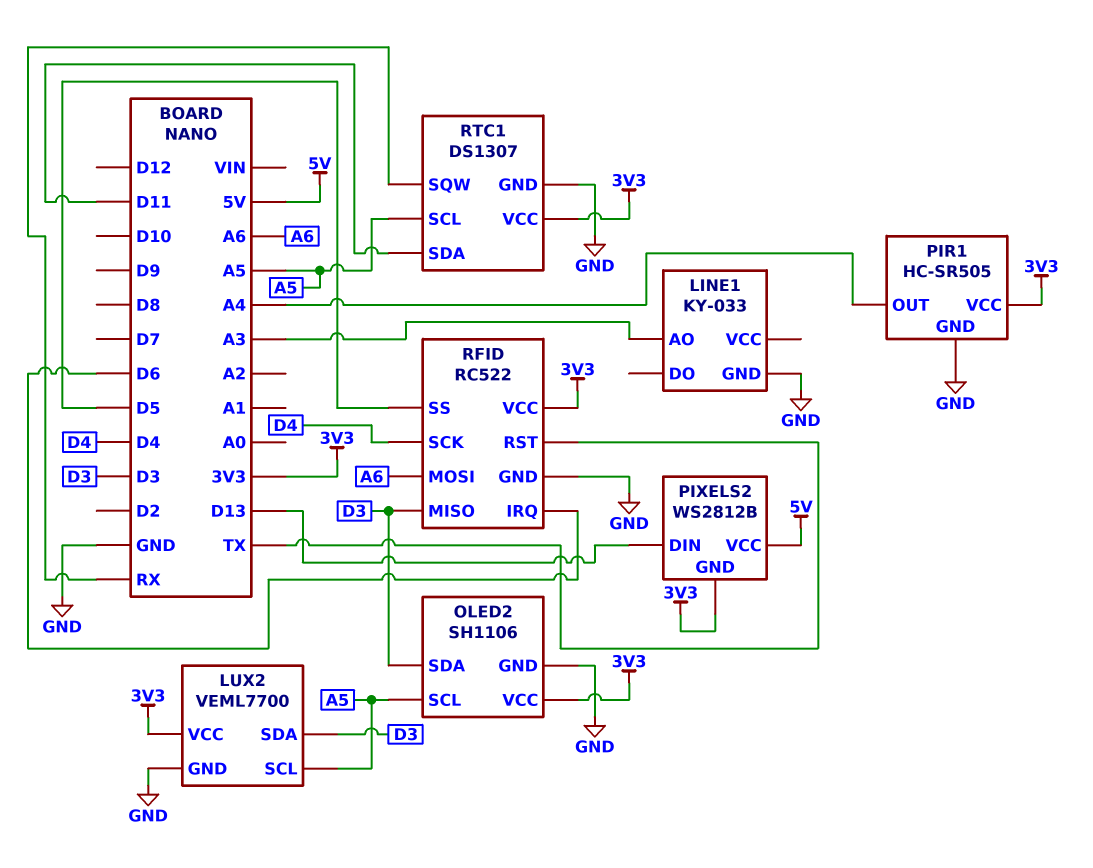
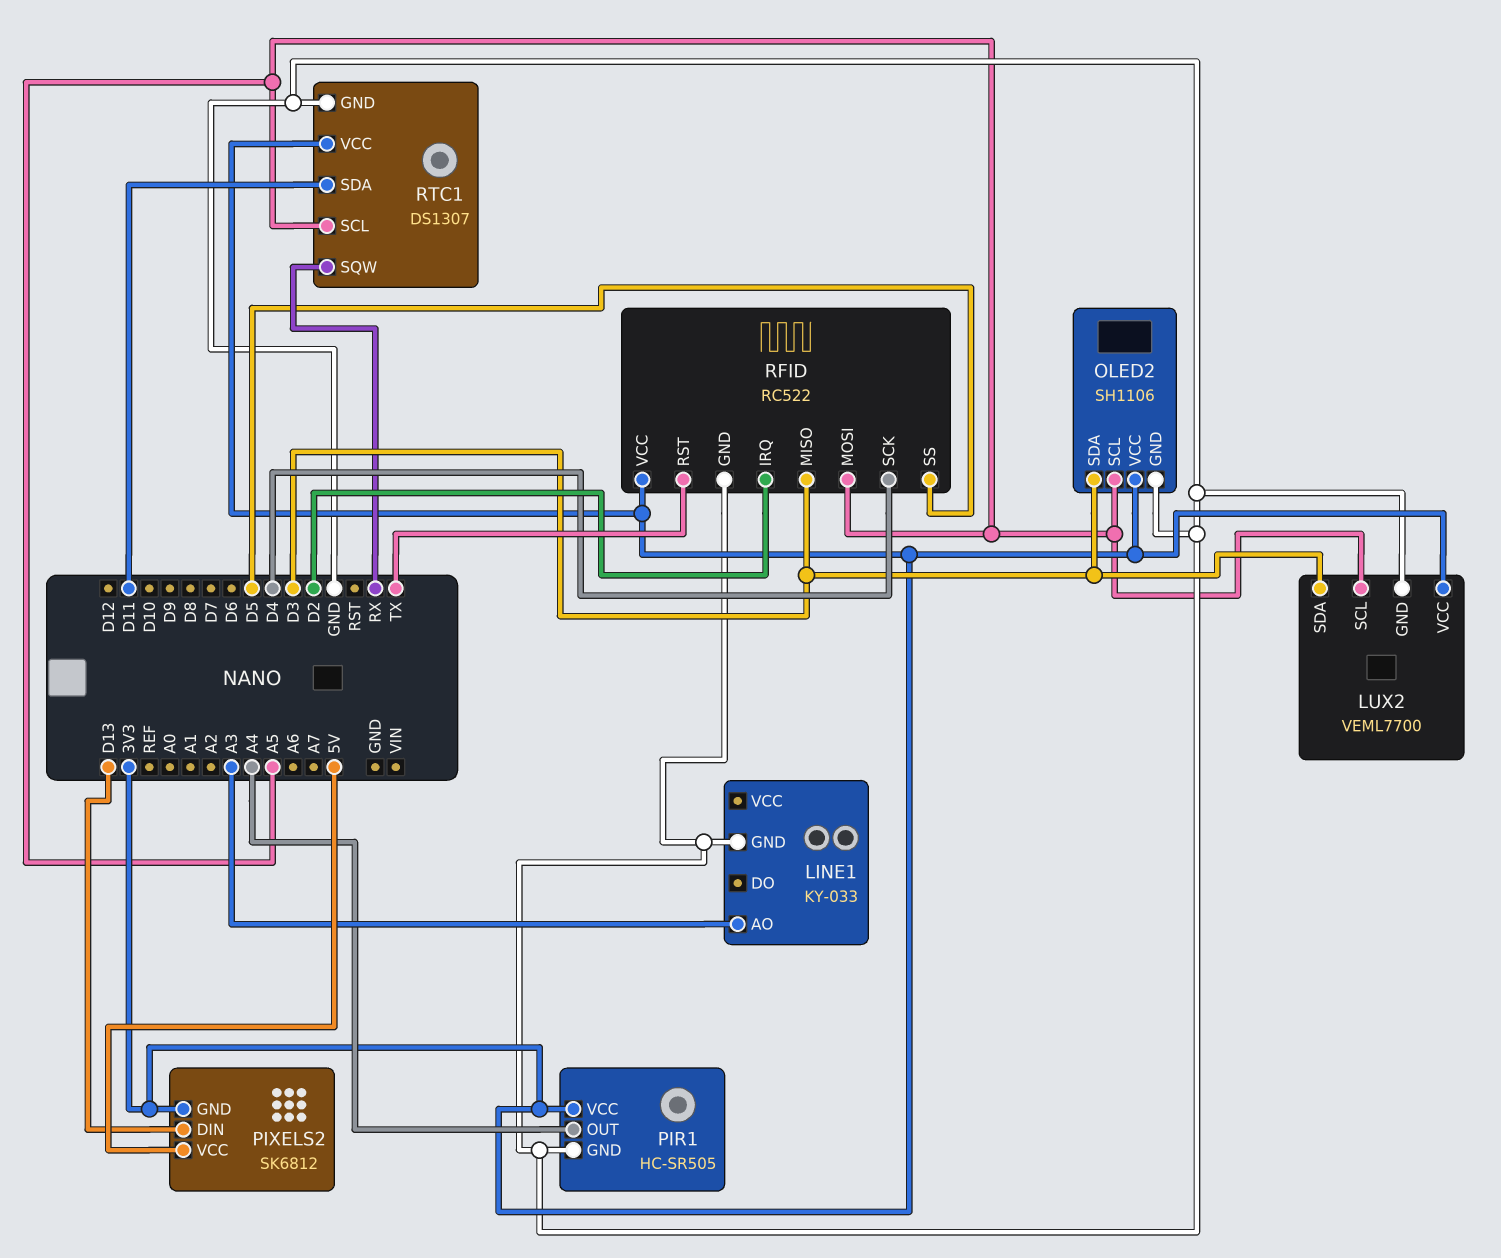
PIXELS2: WS2812B -> SK6812
RFID pin IRQ: D6 -> D2
RFID pin MOSI: A6 -> A5

